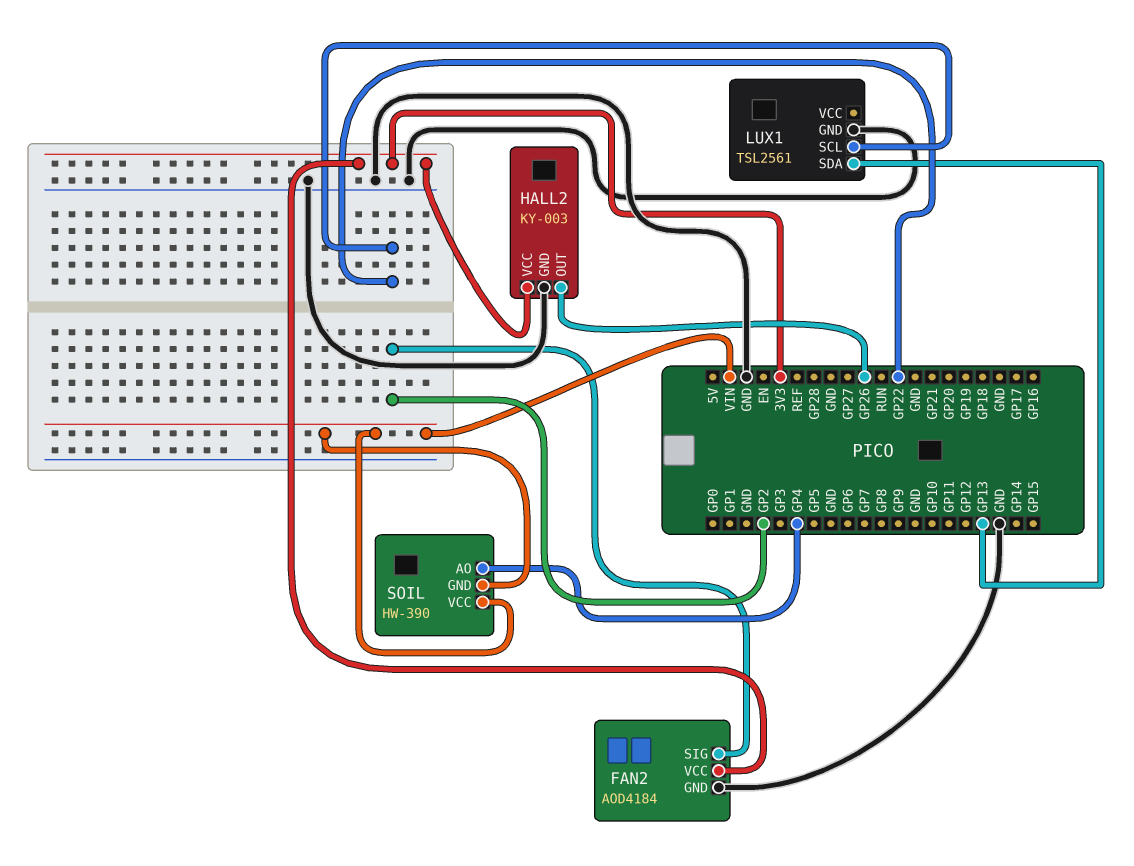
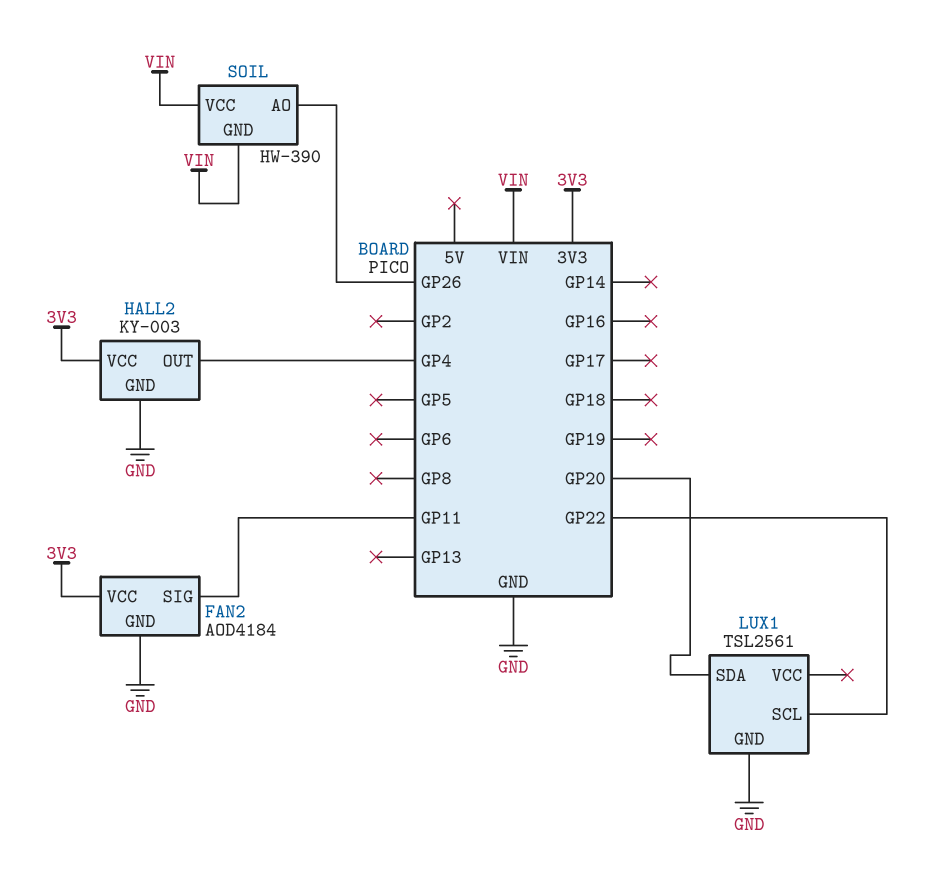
FAN2 pin SIG: GP2 -> GP11
HALL2 pin OUT: GP26 -> GP4
LUX1 pin SDA: GP13 -> GP20
SOIL pin AO: GP4 -> GP26

